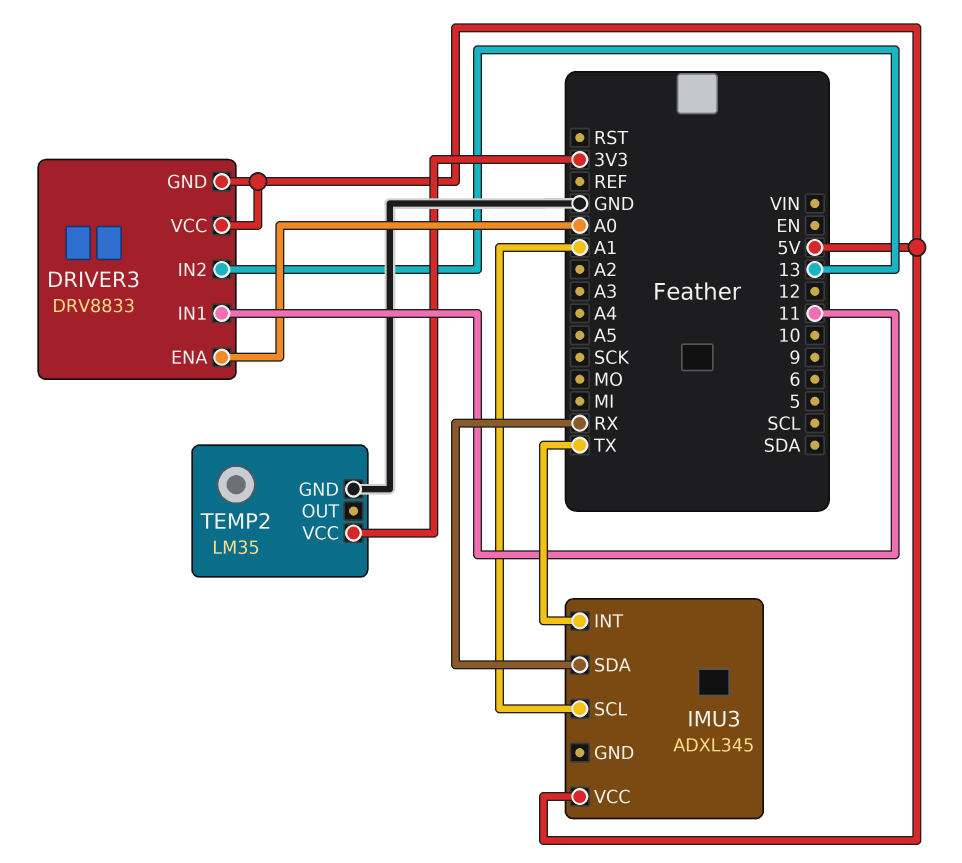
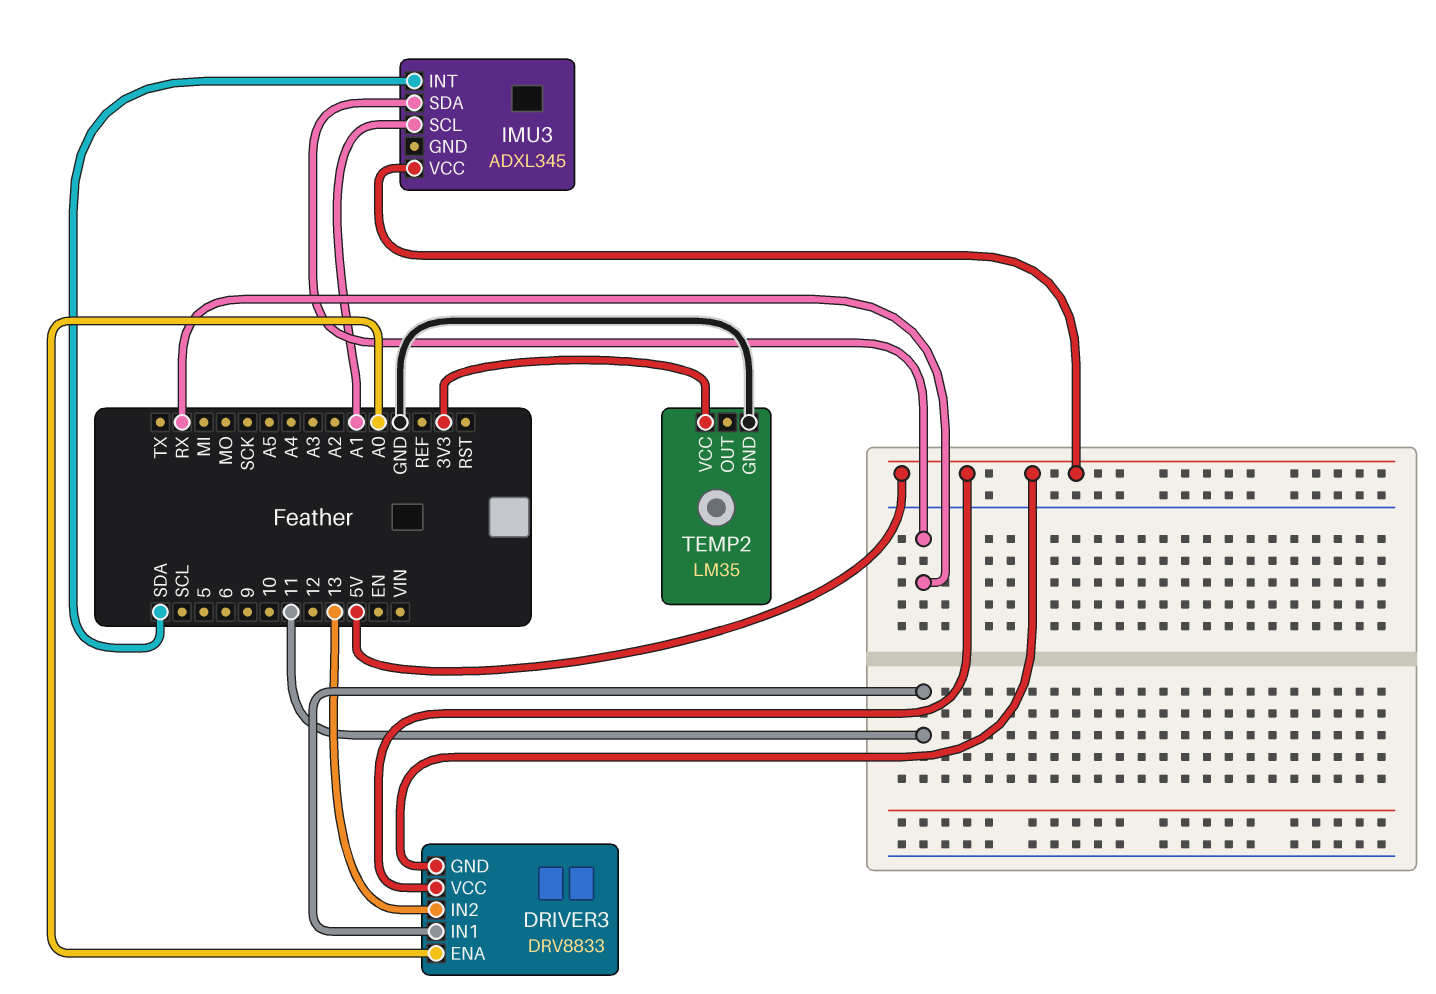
IMU3 pin INT: TX -> SDA

